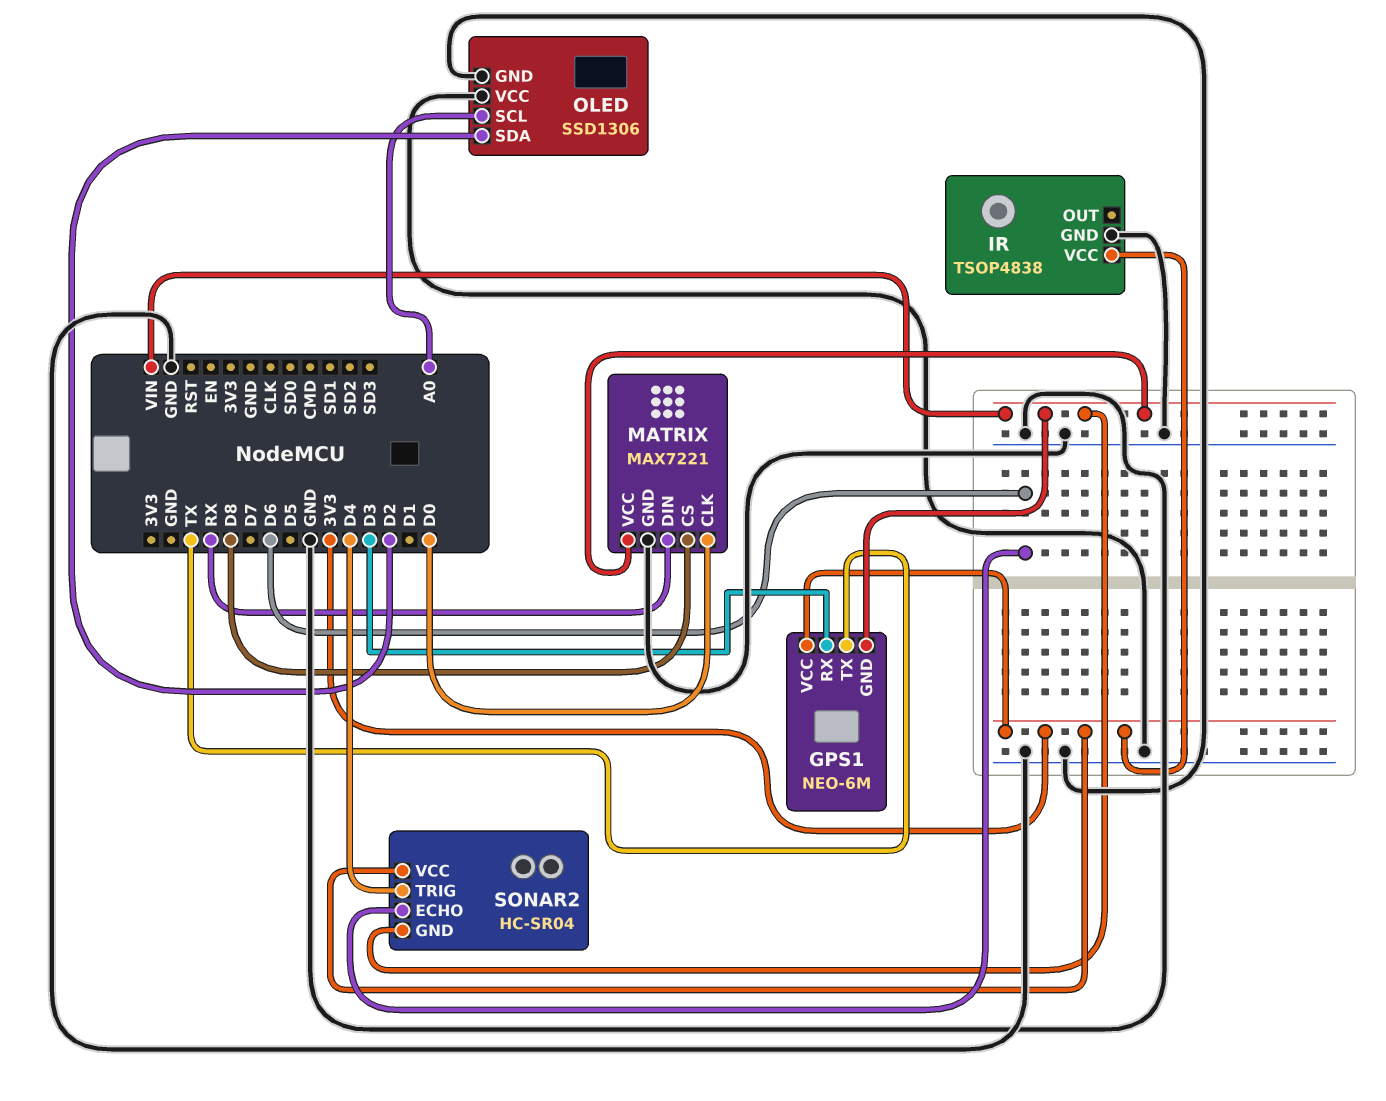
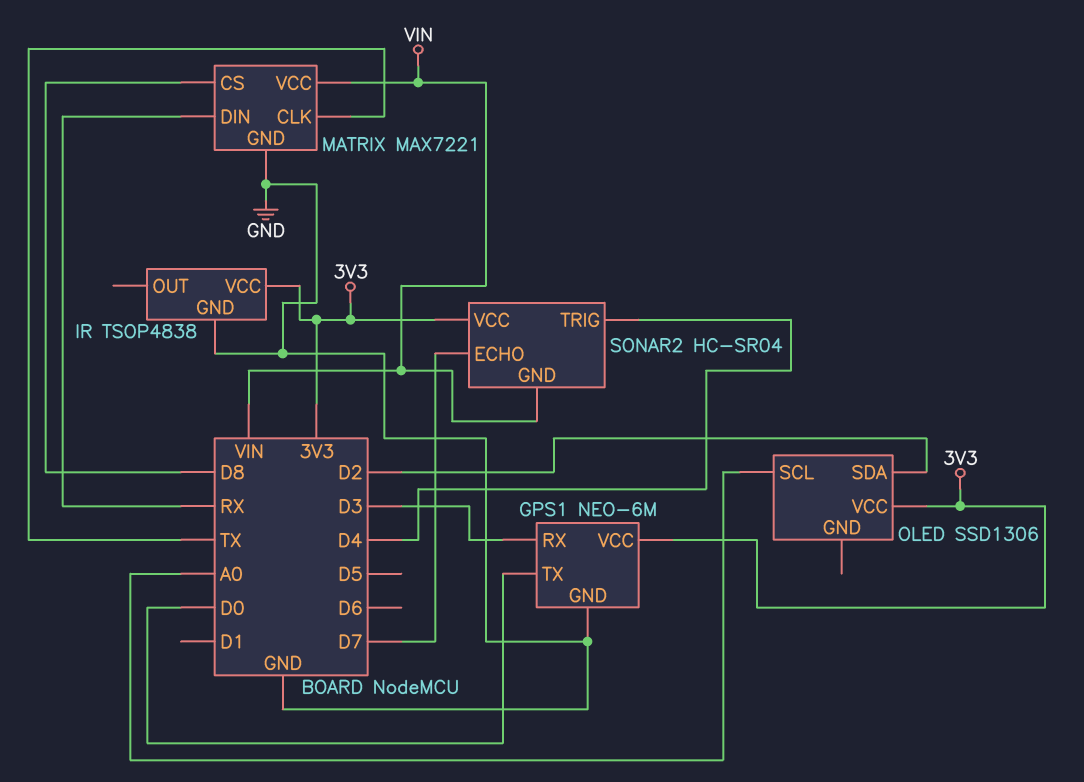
GPS1 pin GND: VIN -> GND
GPS1 pin TX: TX -> D0
MATRIX pin CLK: D0 -> TX
OLED pin GND: GND -> none
OLED pin VCC: GND -> 3V3
SONAR2 pin ECHO: D6 -> D7

